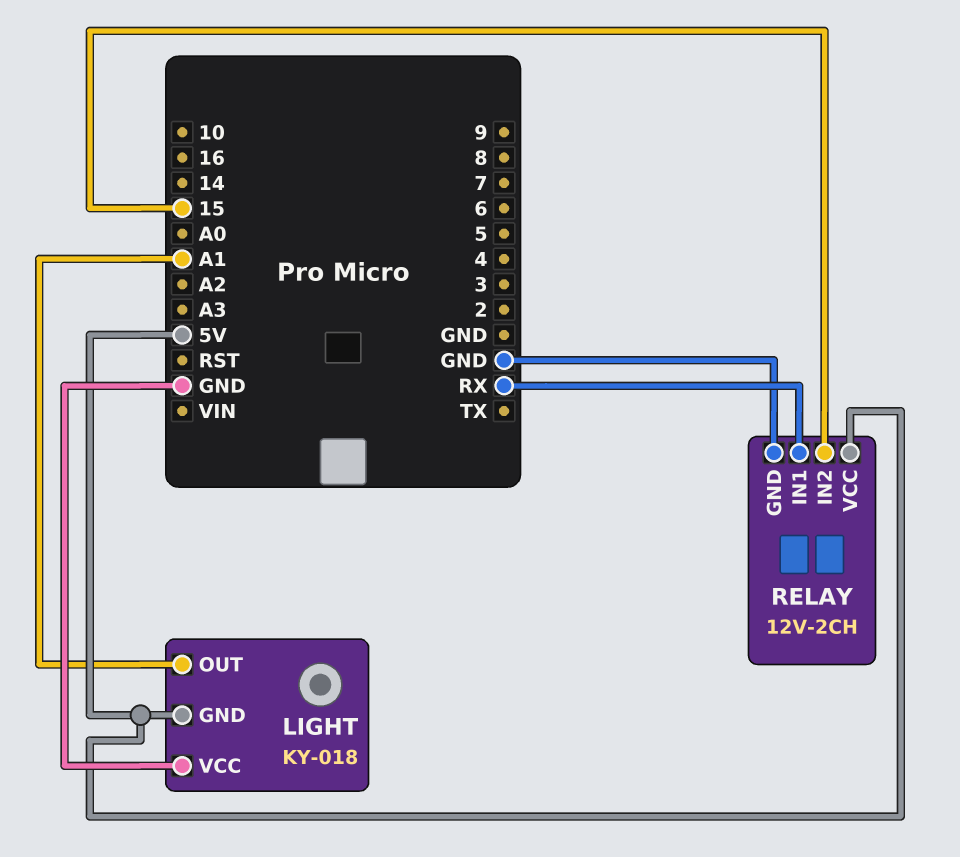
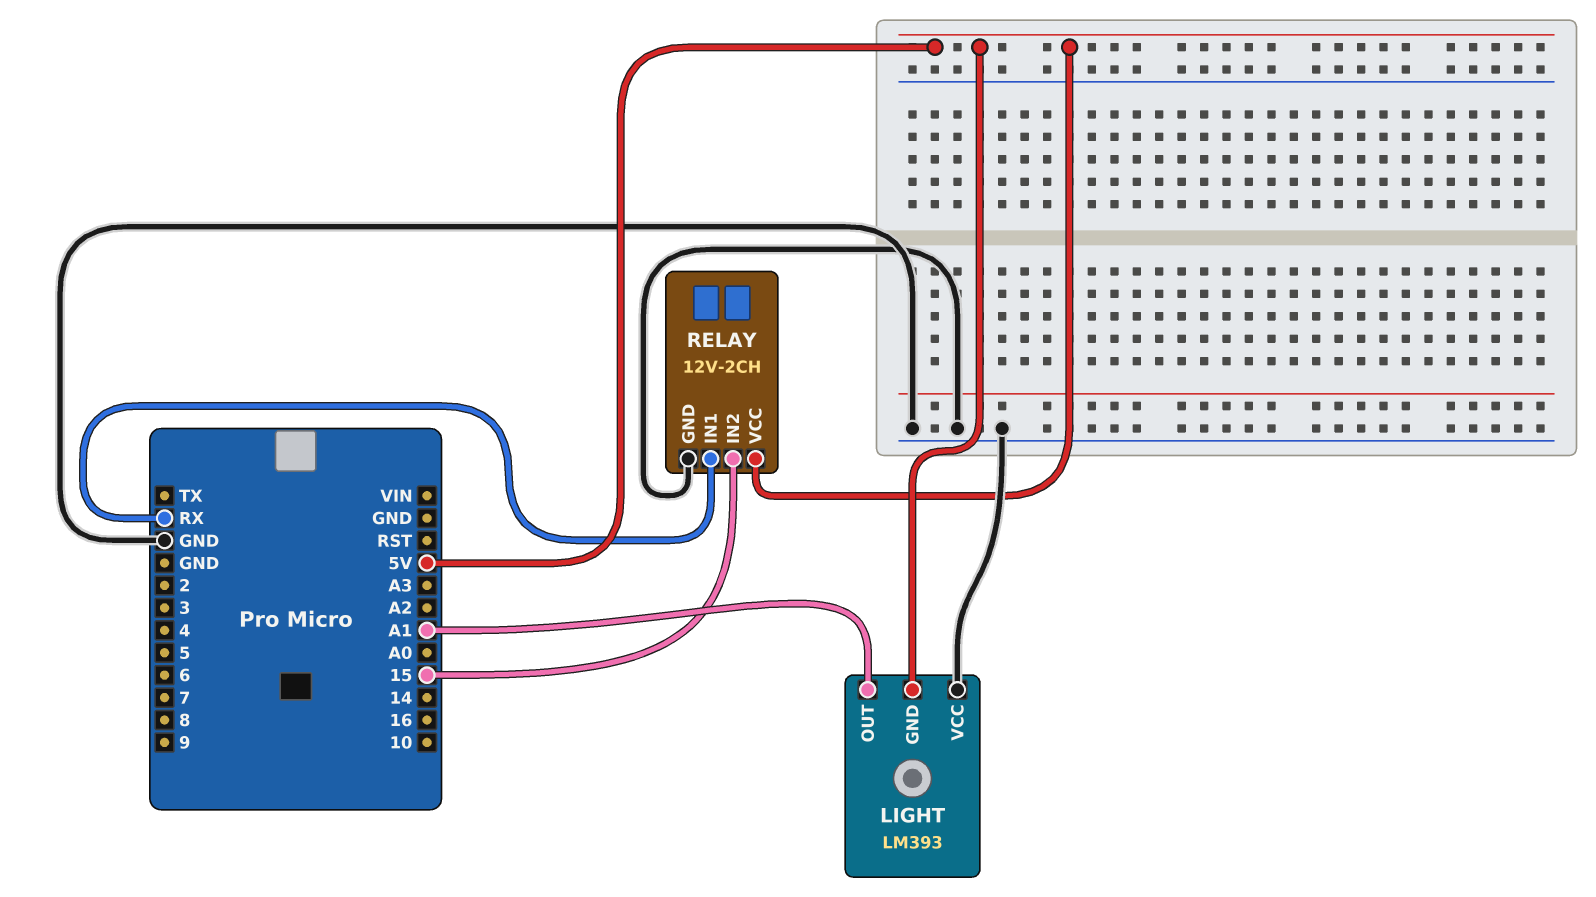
LIGHT: KY-018 -> LM393

